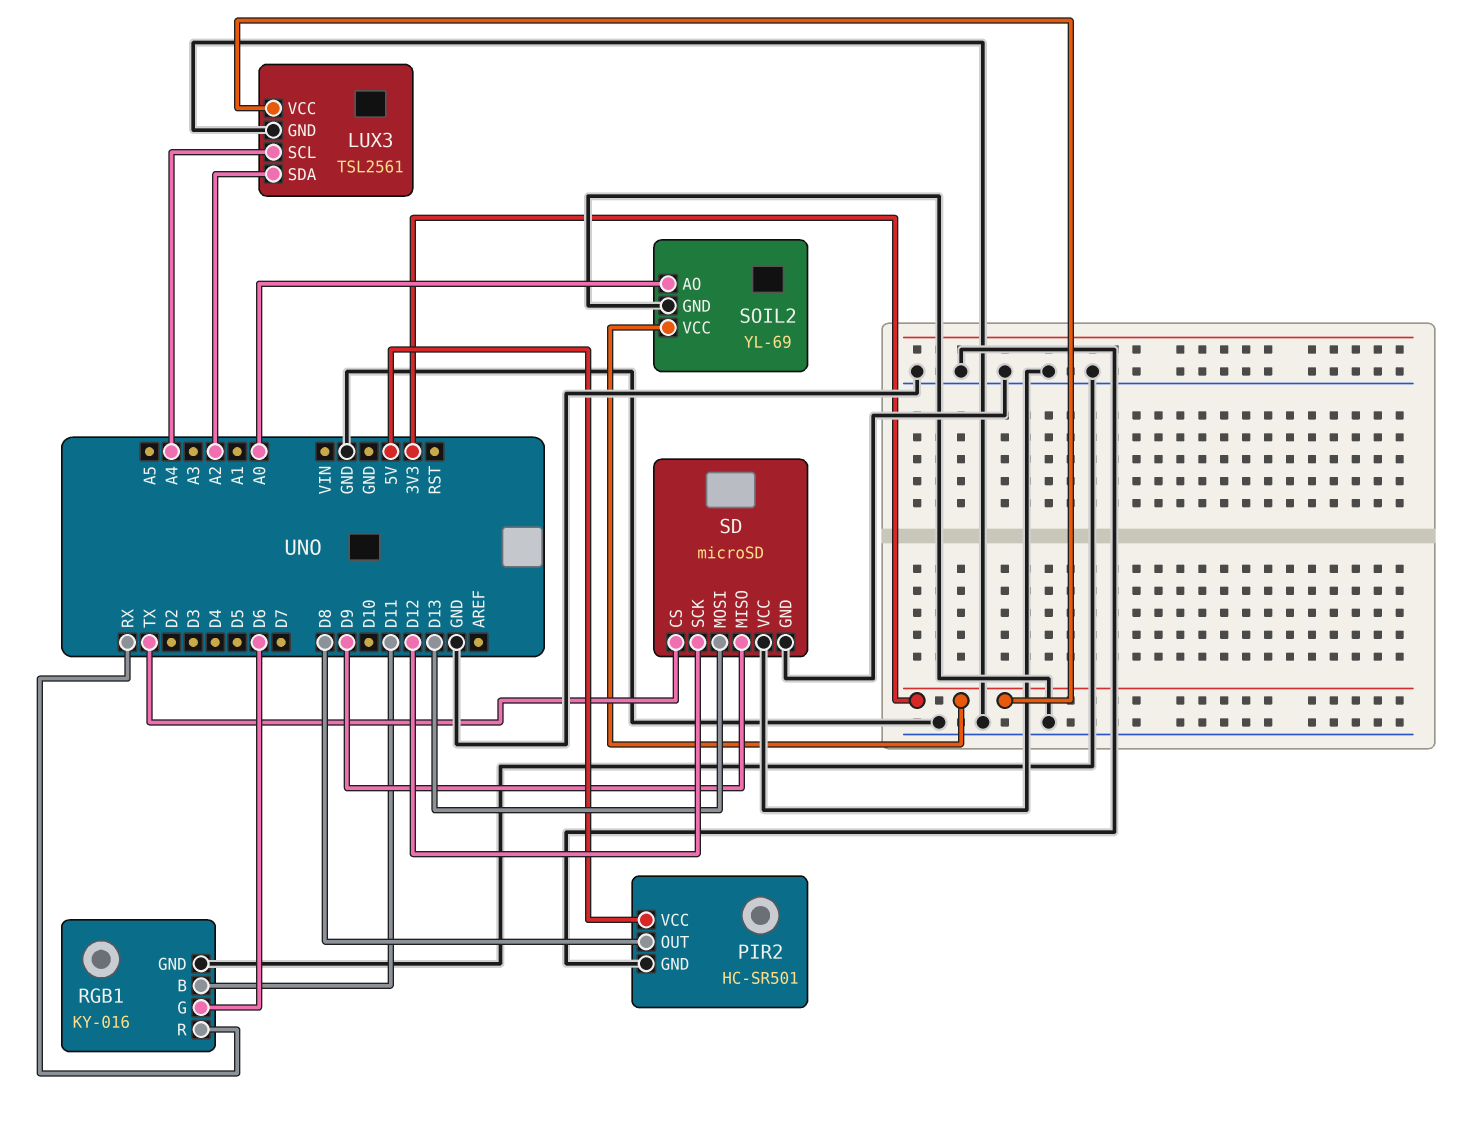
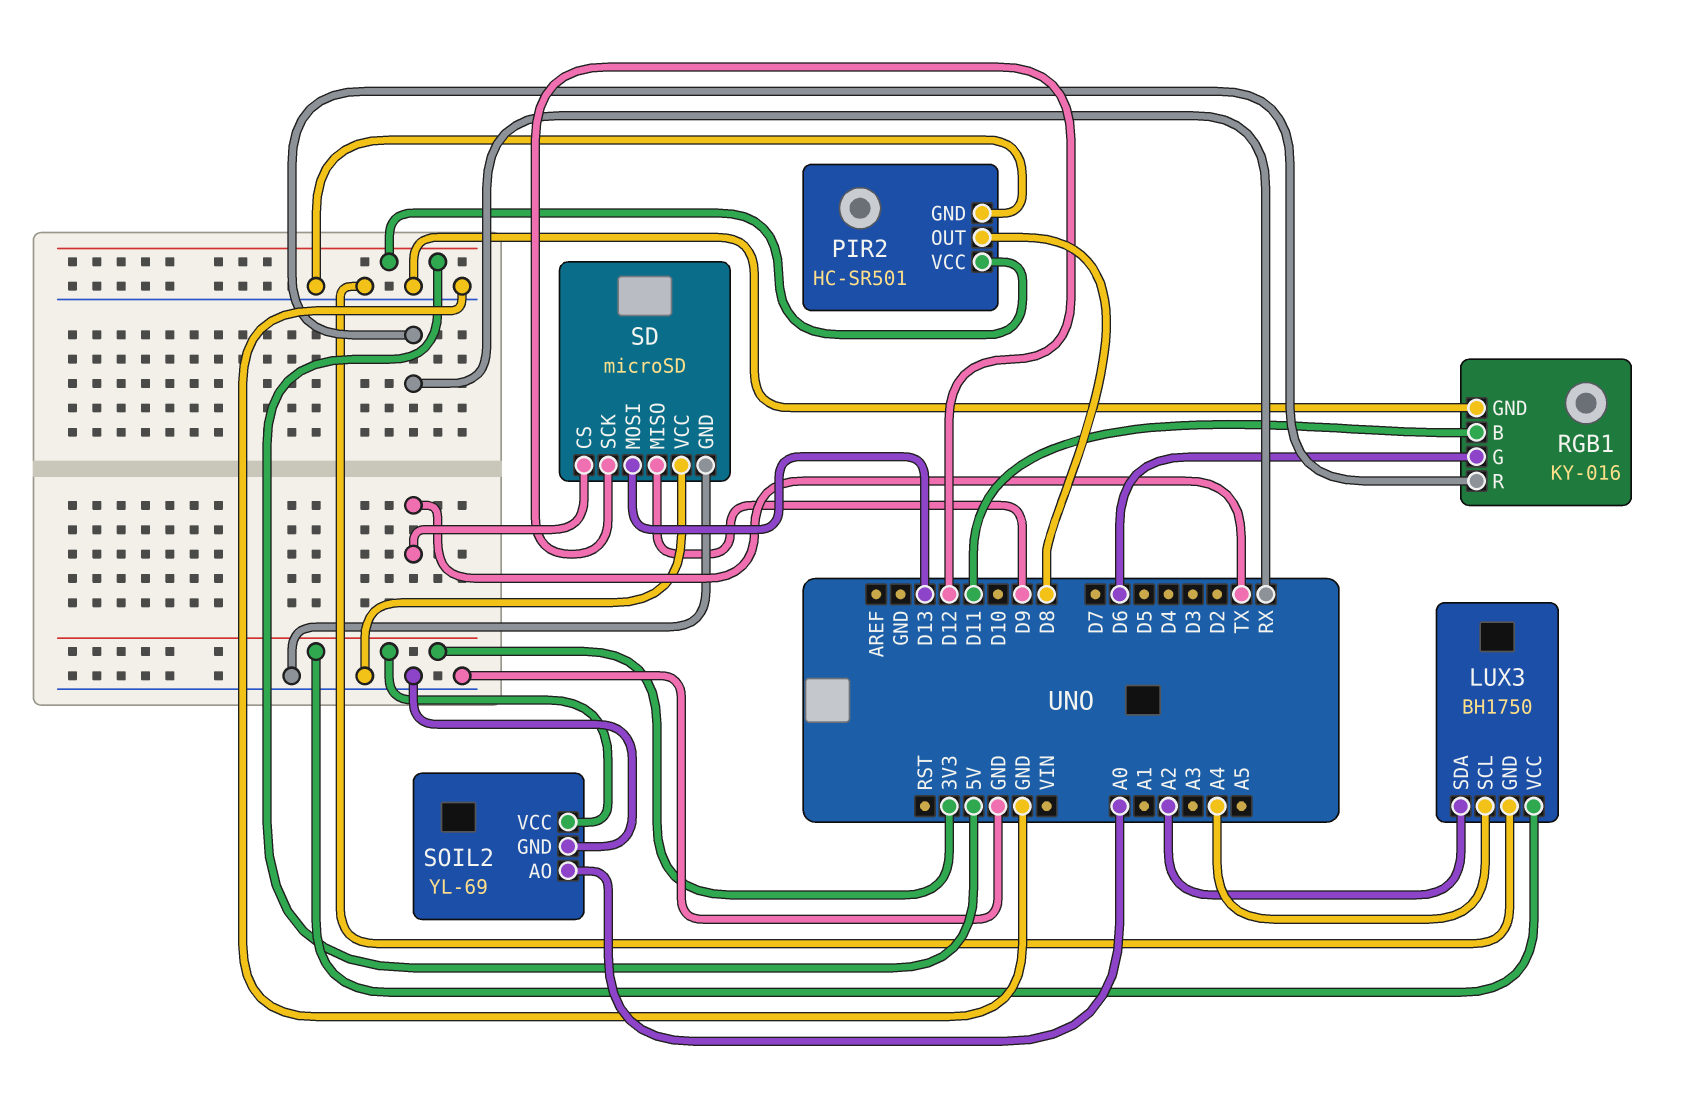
LUX3: TSL2561 -> BH1750

